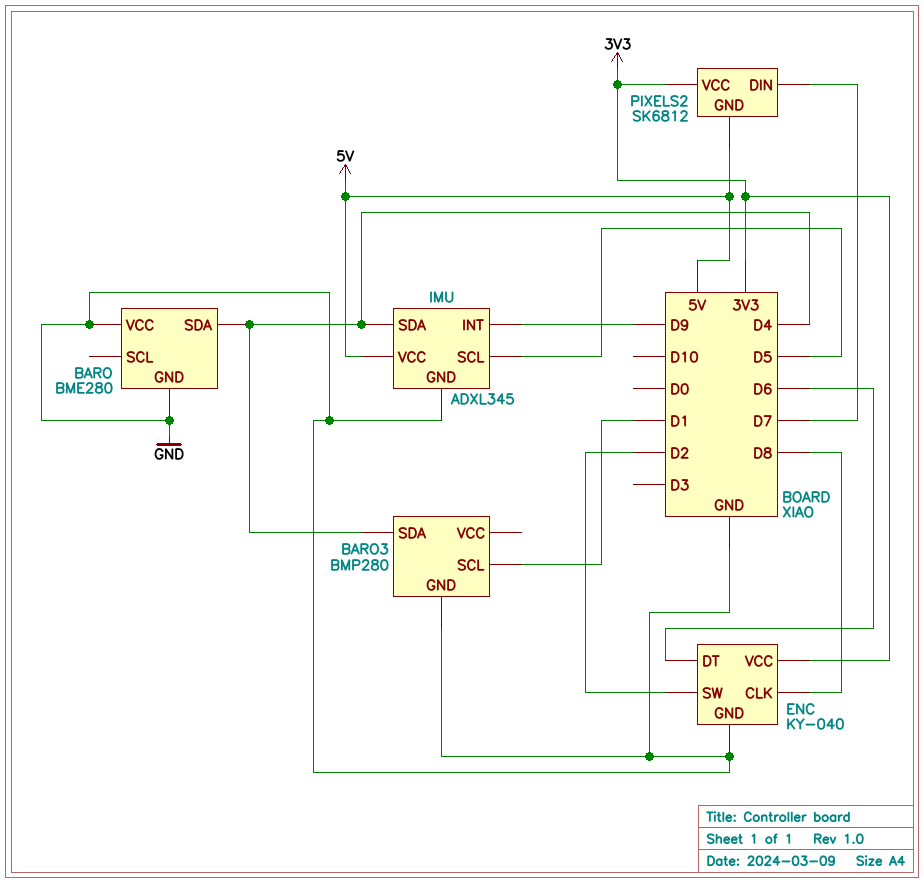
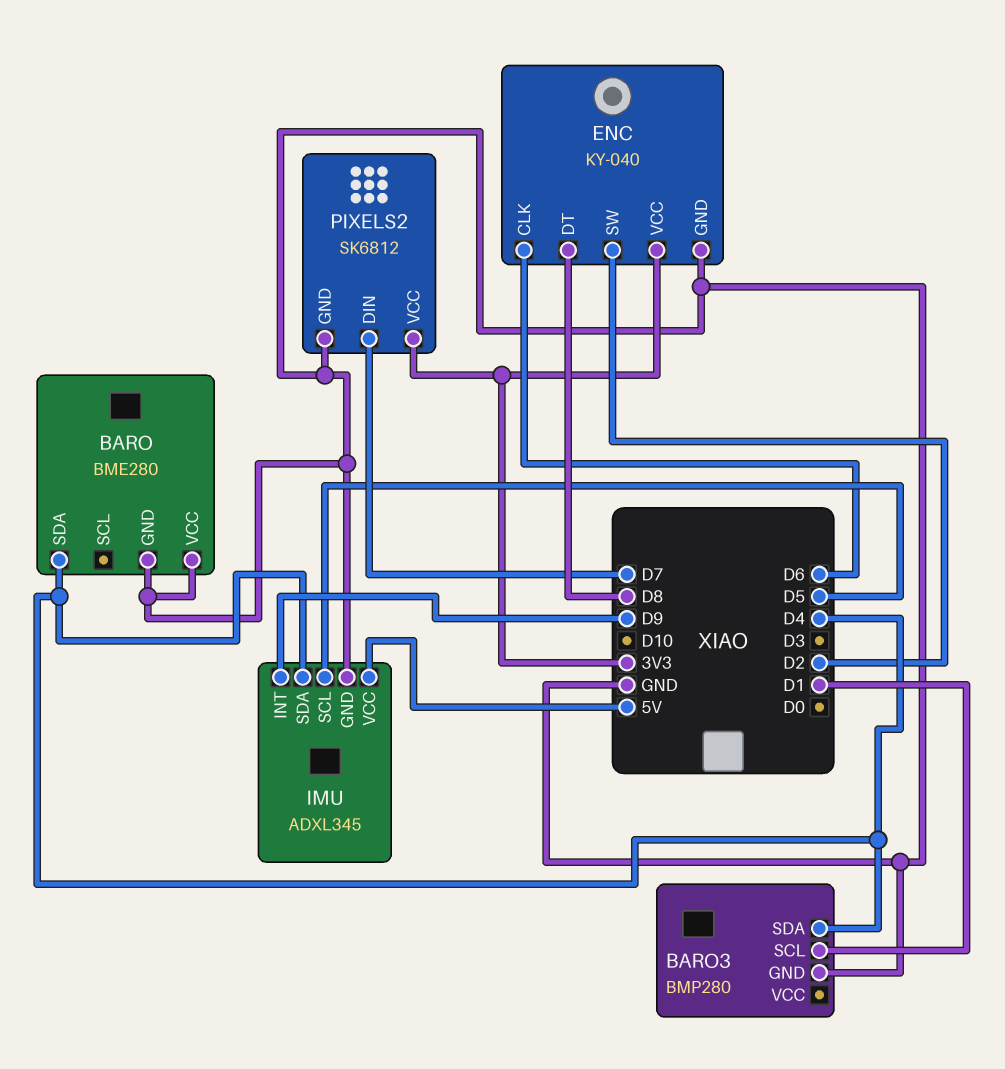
ENC pin CLK: D8 -> D6
ENC pin DT: D6 -> D8
PIXELS2 pin GND: 5V -> GND

